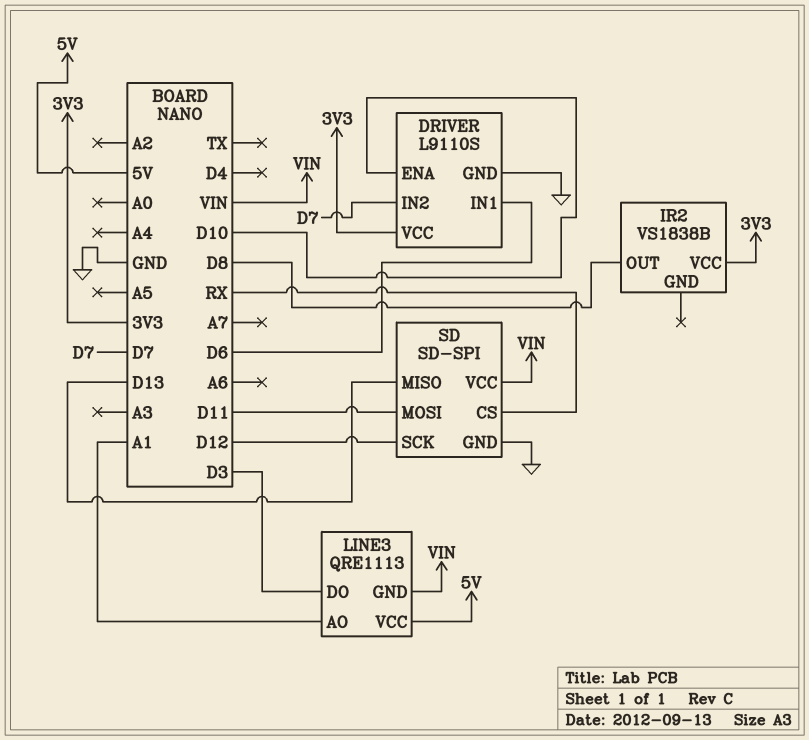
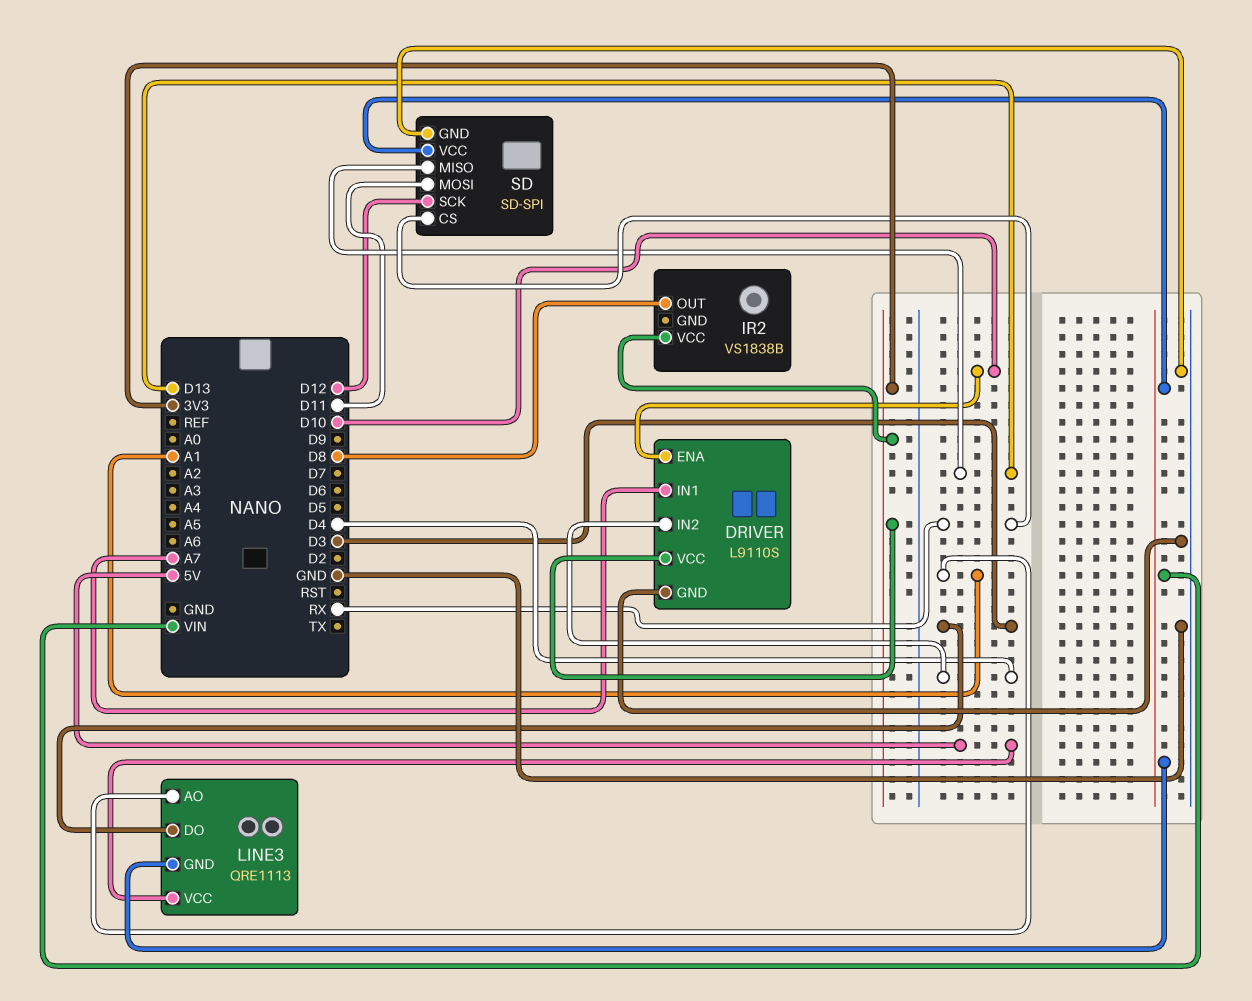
DRIVER pin IN1: D6 -> A7
DRIVER pin IN2: D7 -> D4

